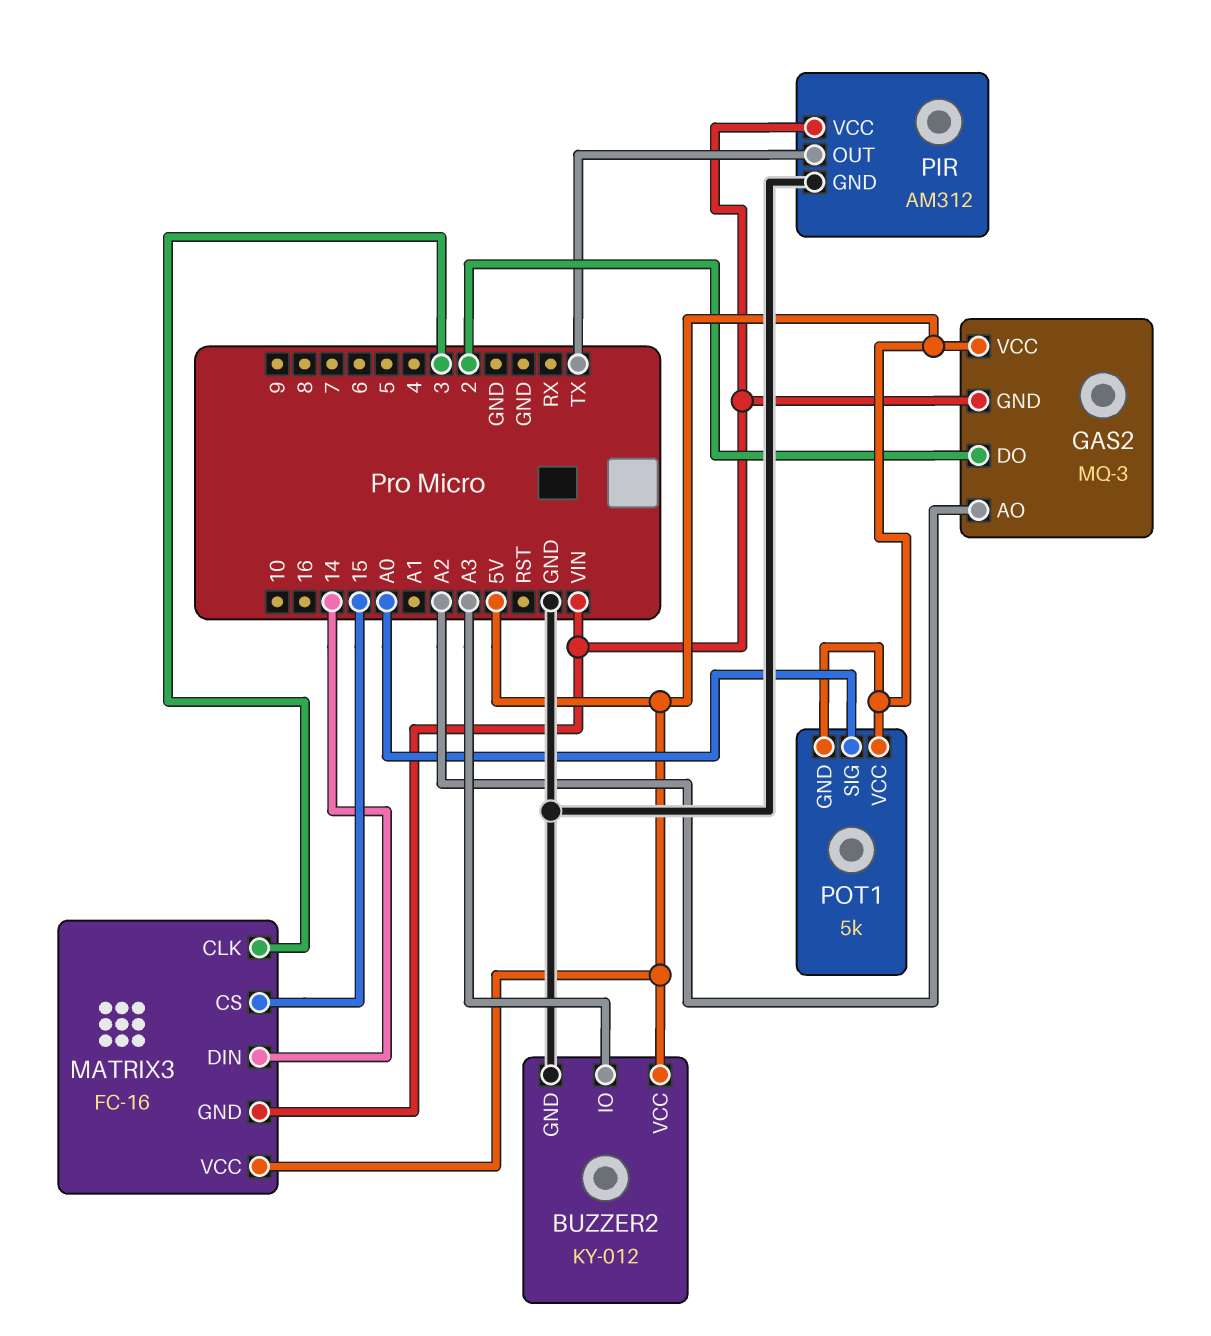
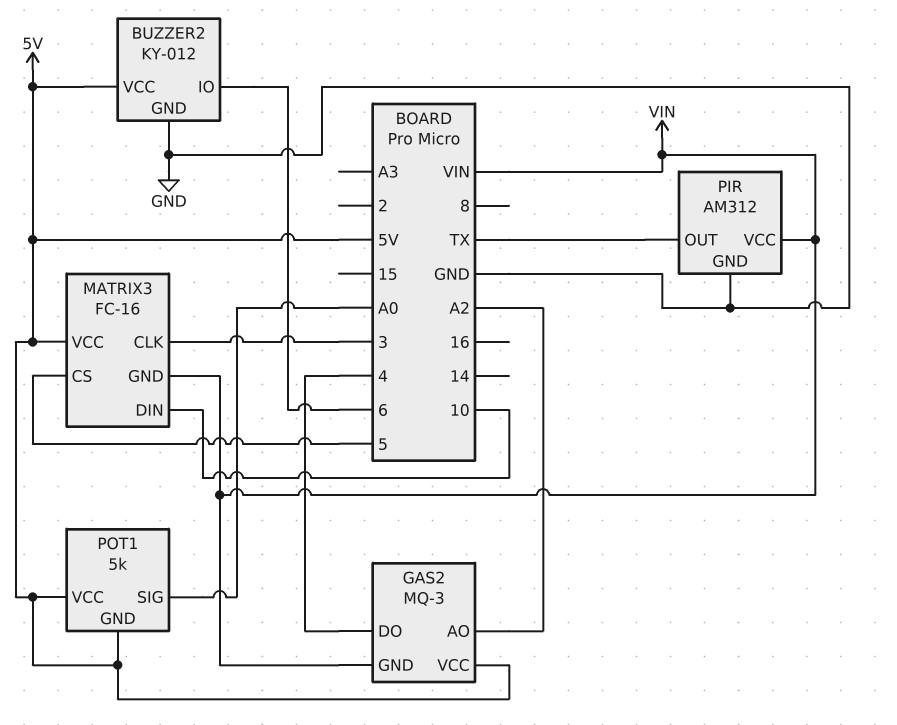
BUZZER2 pin IO: A3 -> 6
GAS2 pin DO: 2 -> 4
MATRIX3 pin CS: 15 -> 5
MATRIX3 pin DIN: 14 -> 10

